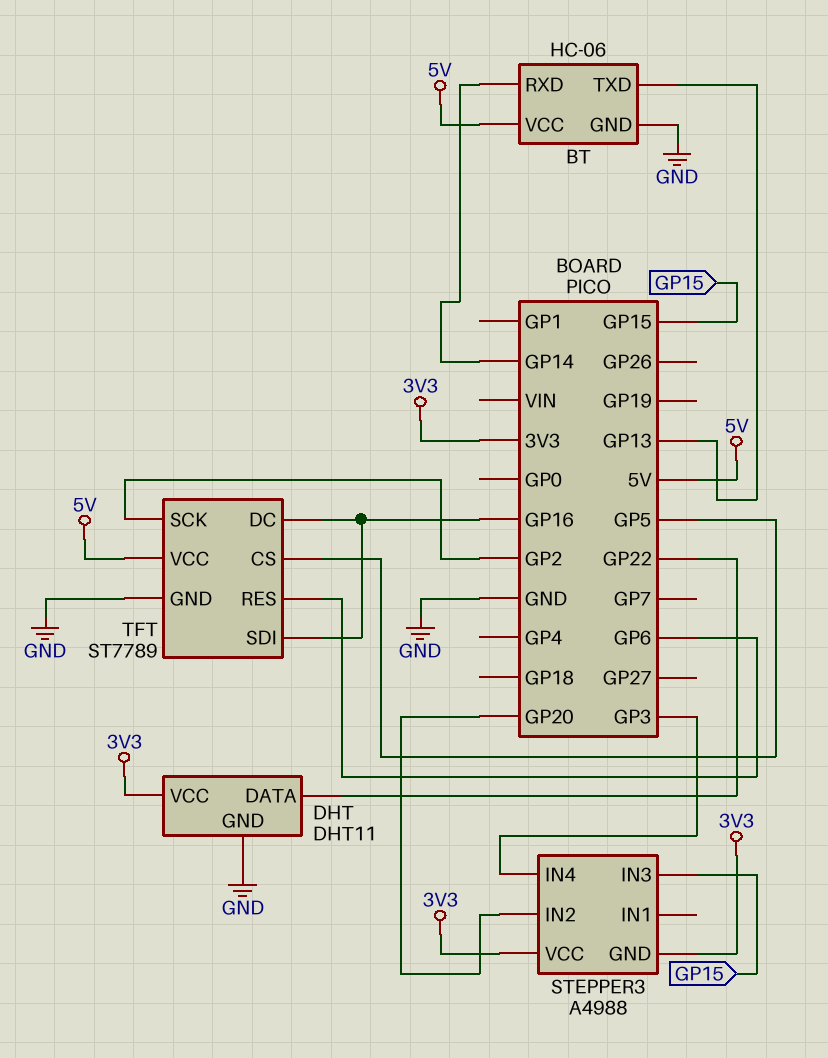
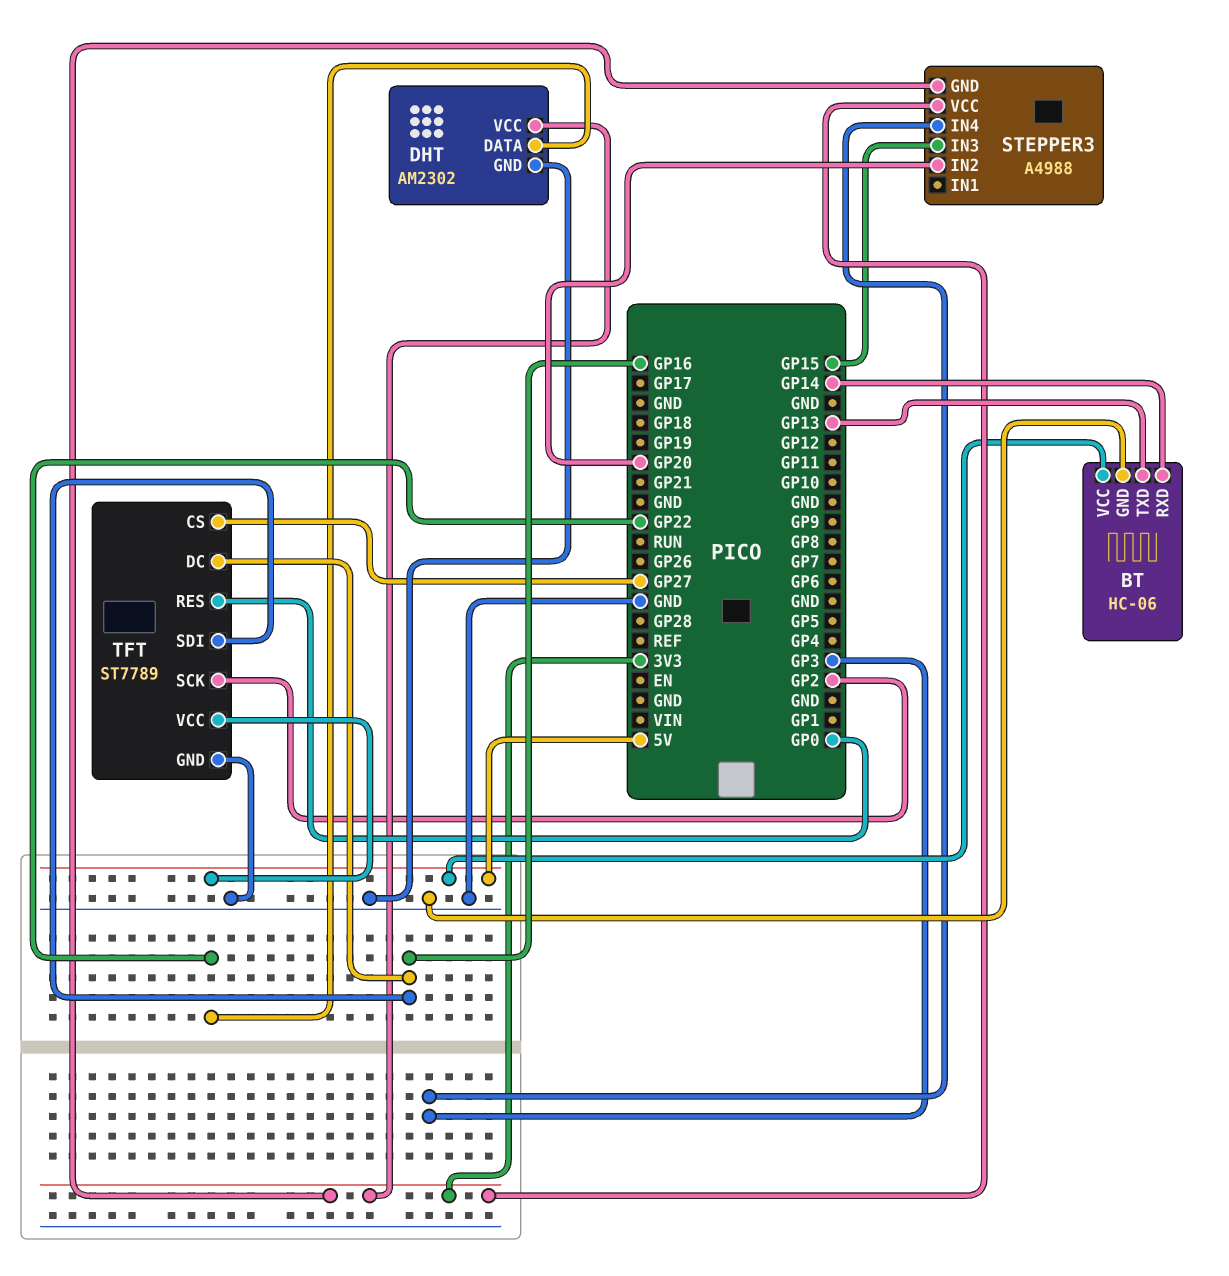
DHT: DHT11 -> AM2302
TFT pin CS: GP5 -> GP27
TFT pin RES: GP6 -> GP0

